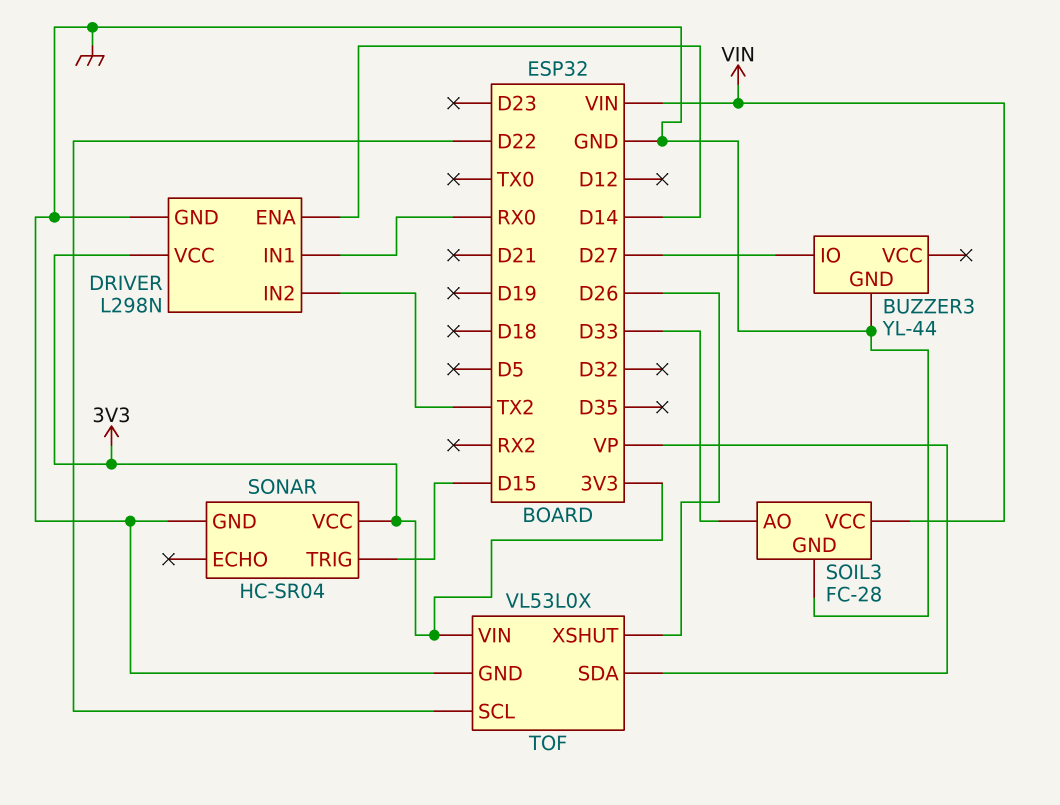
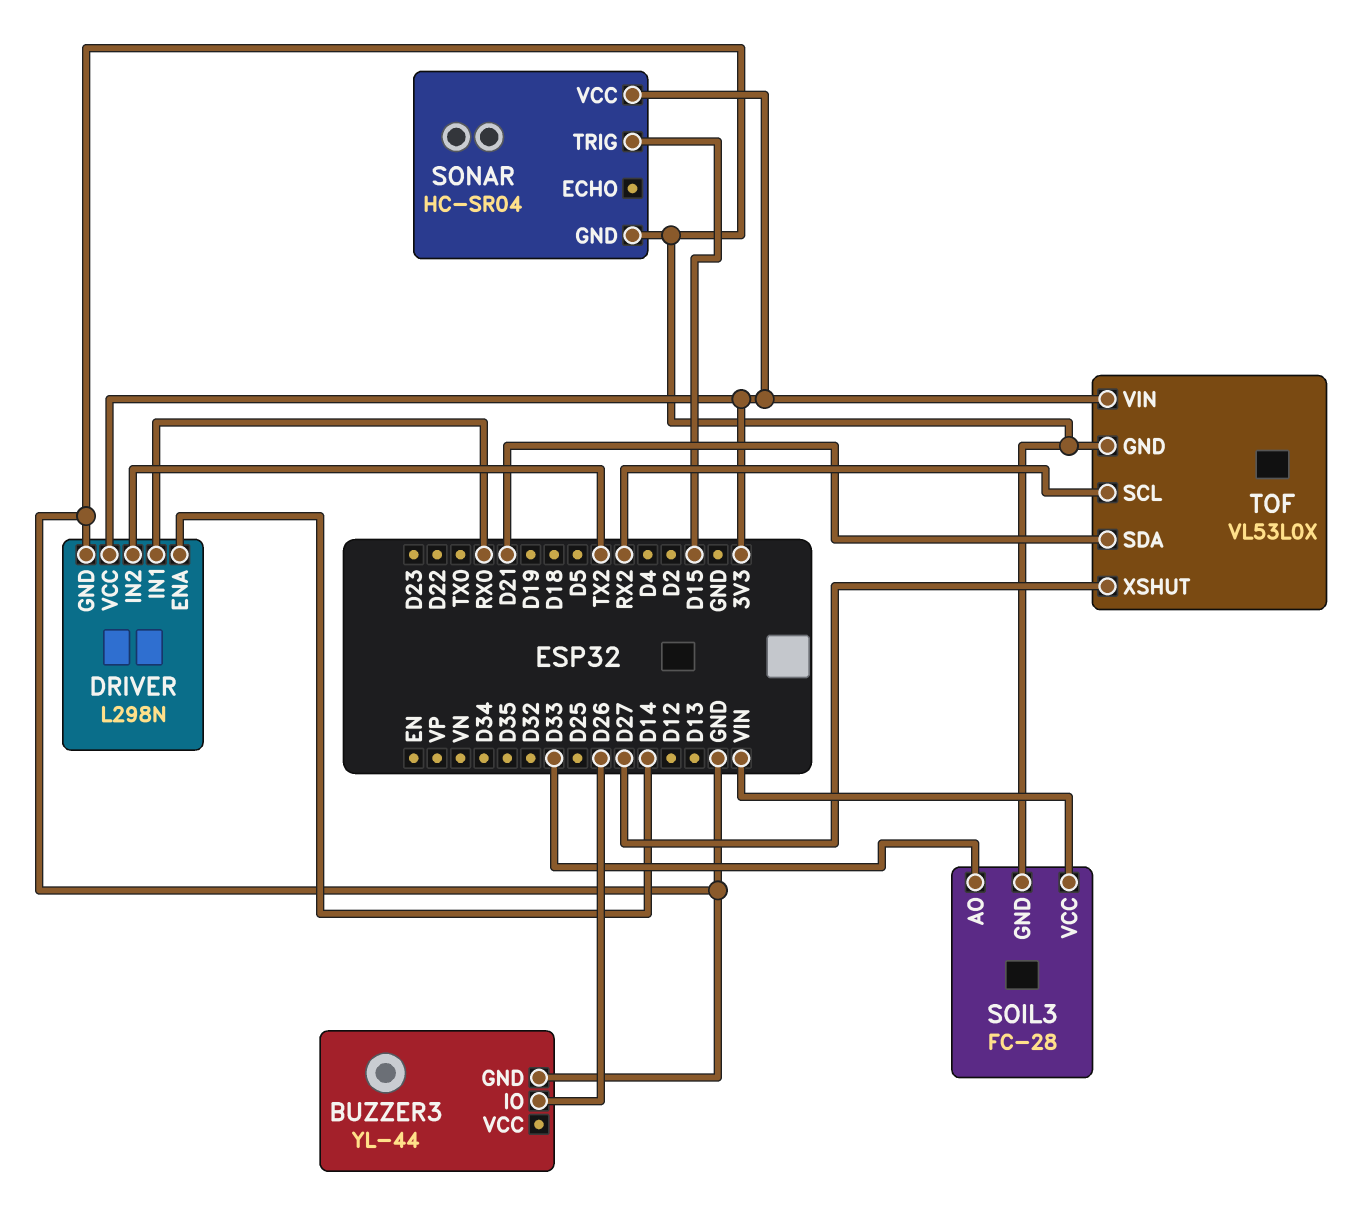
BUZZER3 pin IO: D27 -> D26
TOF pin SCL: D22 -> RX2
TOF pin SDA: VP -> D21
TOF pin XSHUT: D26 -> D27

